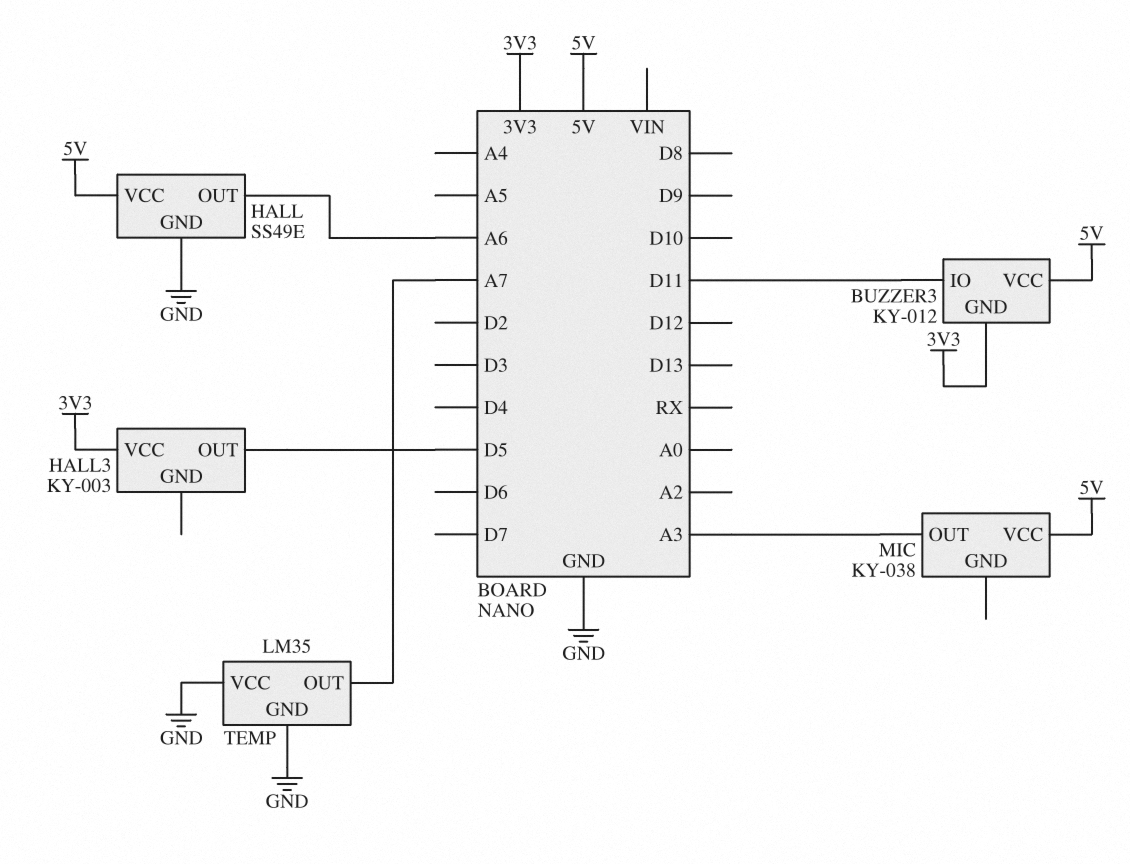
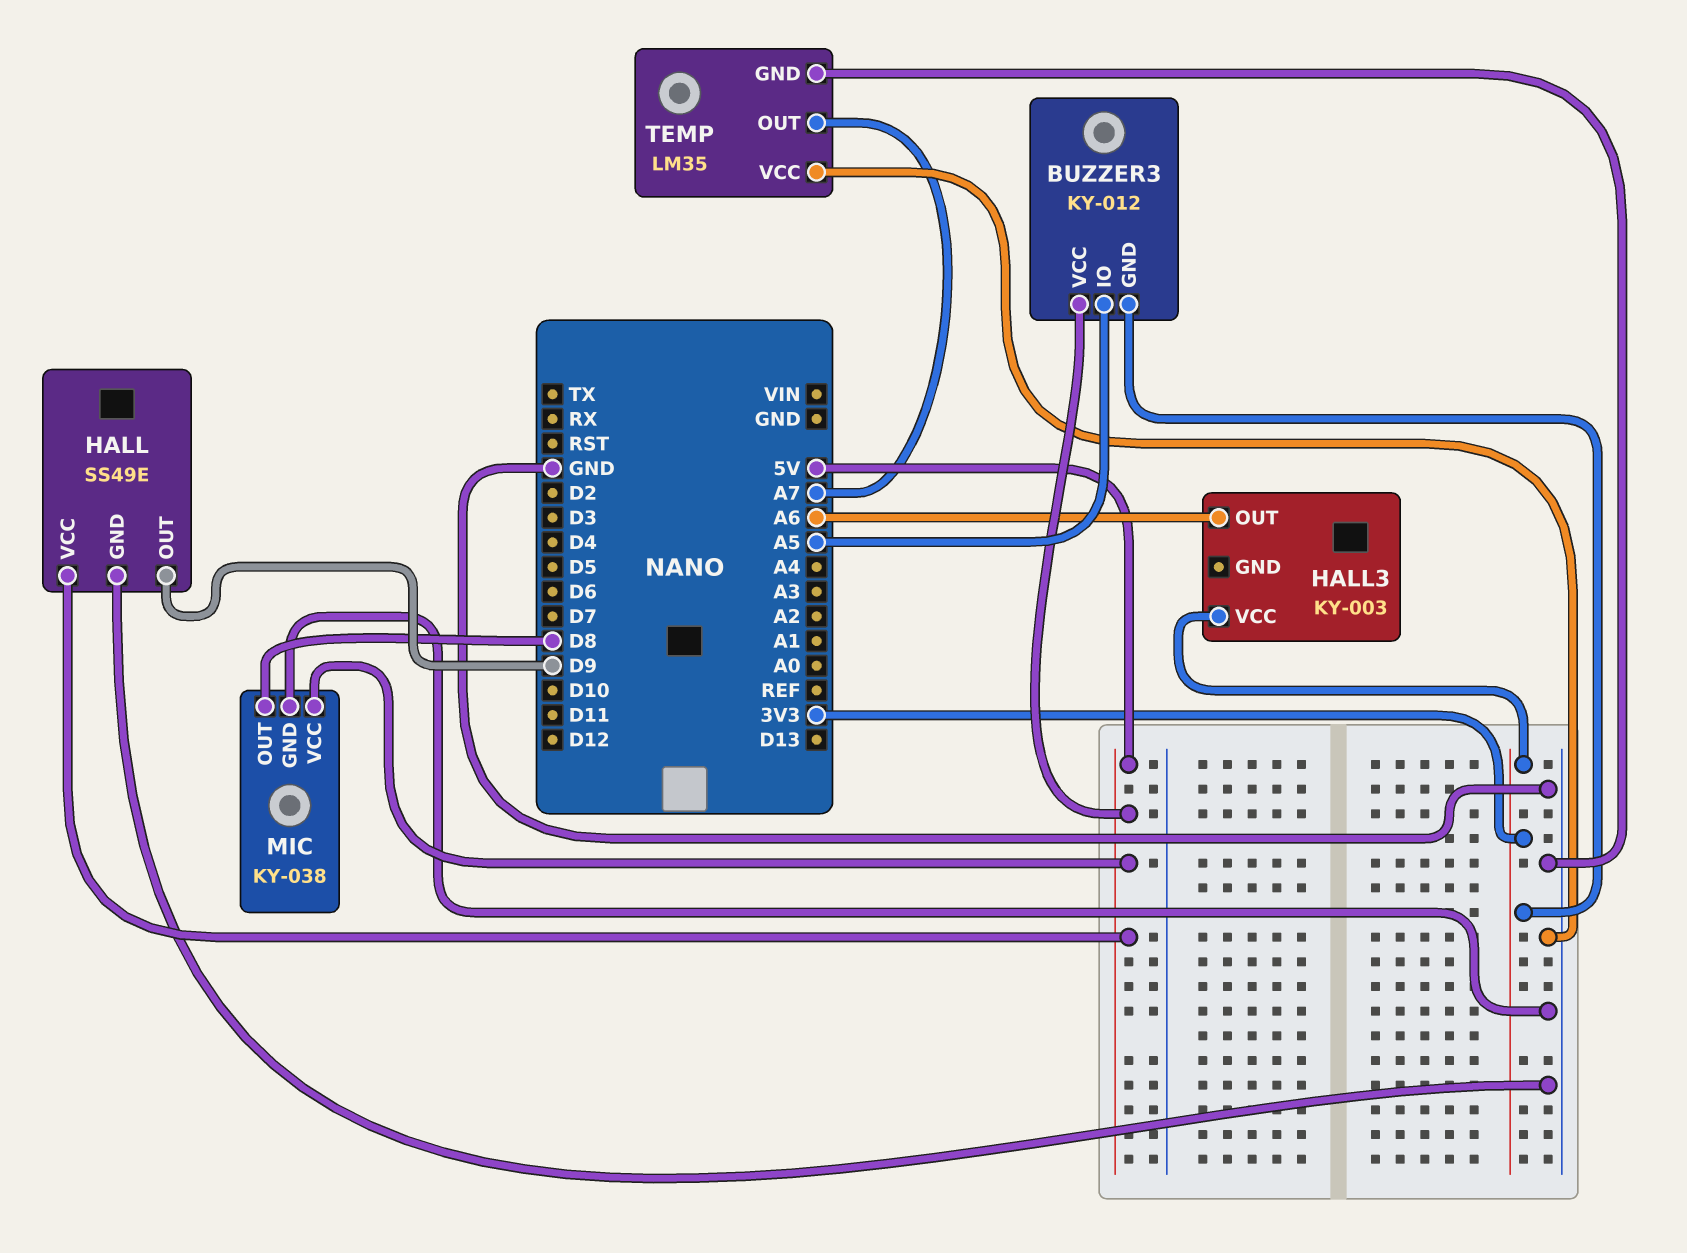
BUZZER3 pin IO: D11 -> A5
HALL pin OUT: A6 -> D9
HALL3 pin OUT: D5 -> A6
MIC pin GND: none -> GND
MIC pin OUT: A3 -> D8

